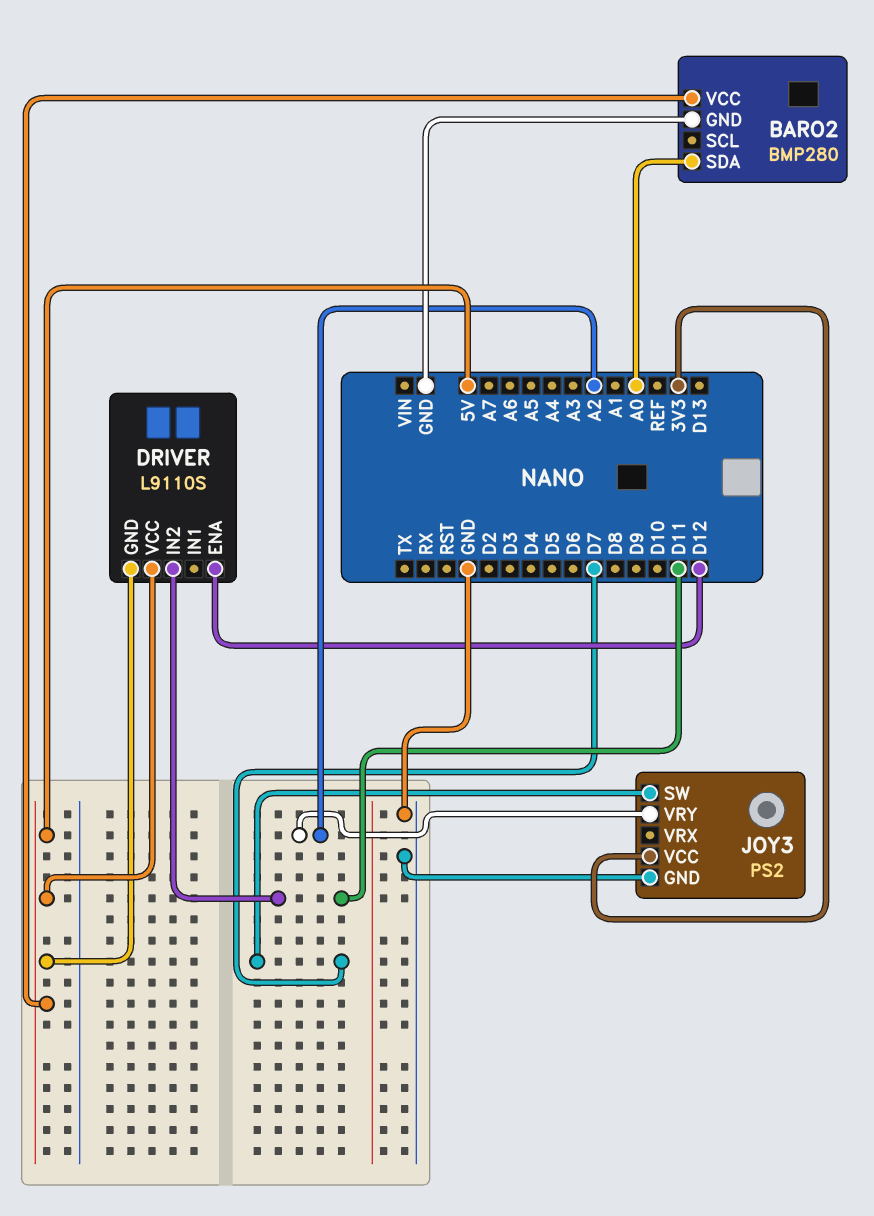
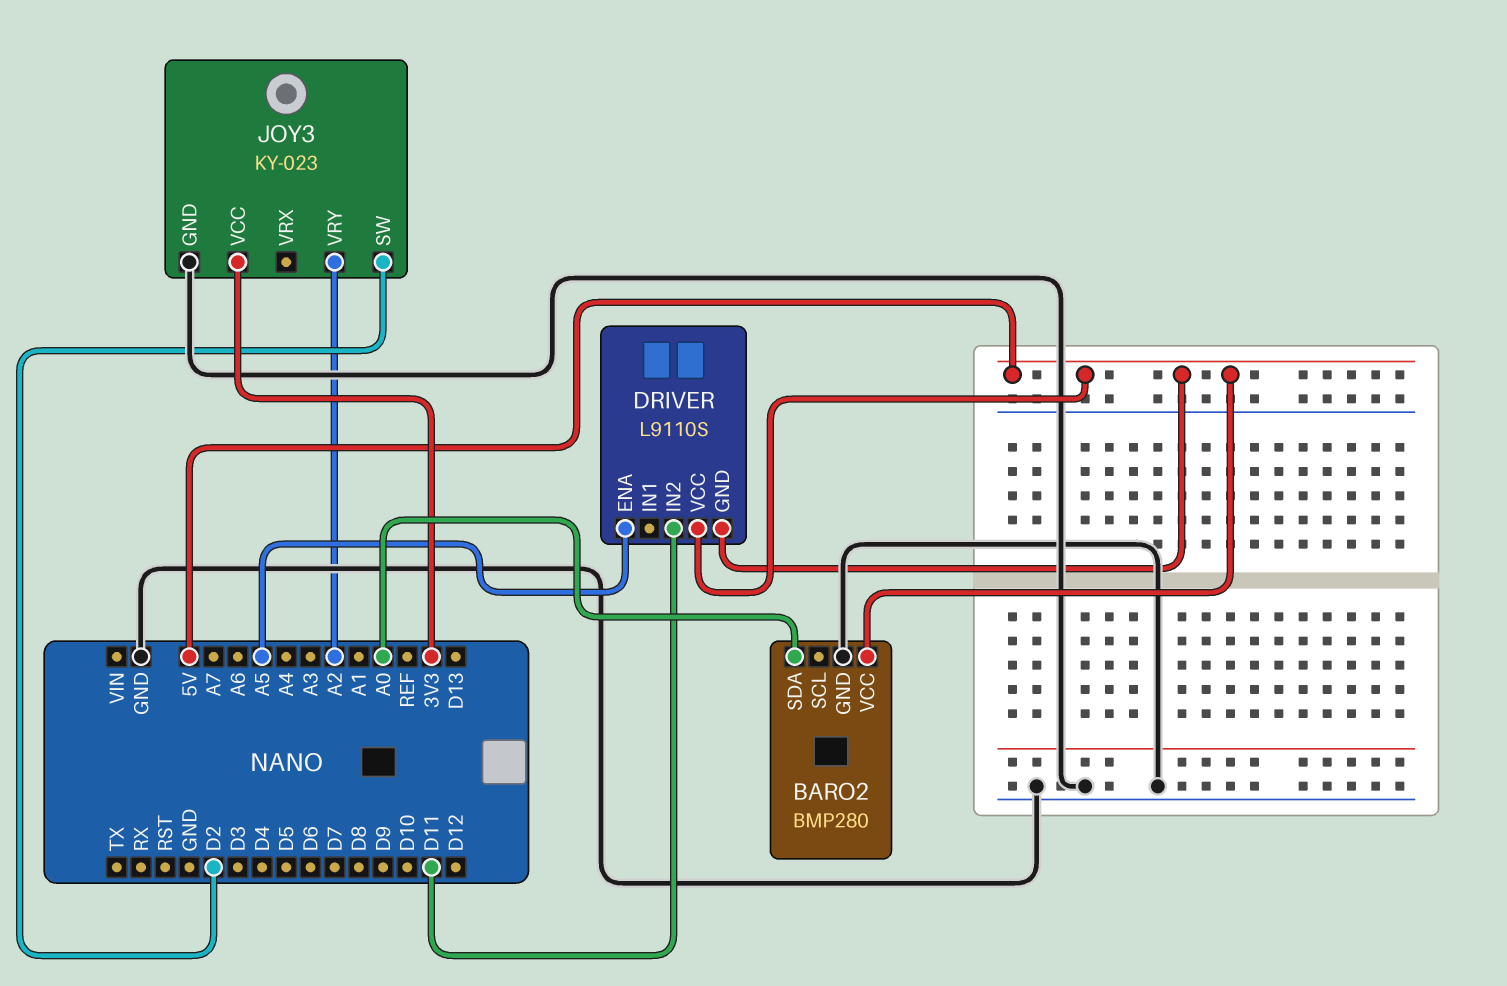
DRIVER pin ENA: D12 -> A5
JOY3: PS2 -> KY-023
JOY3 pin SW: D7 -> D2

